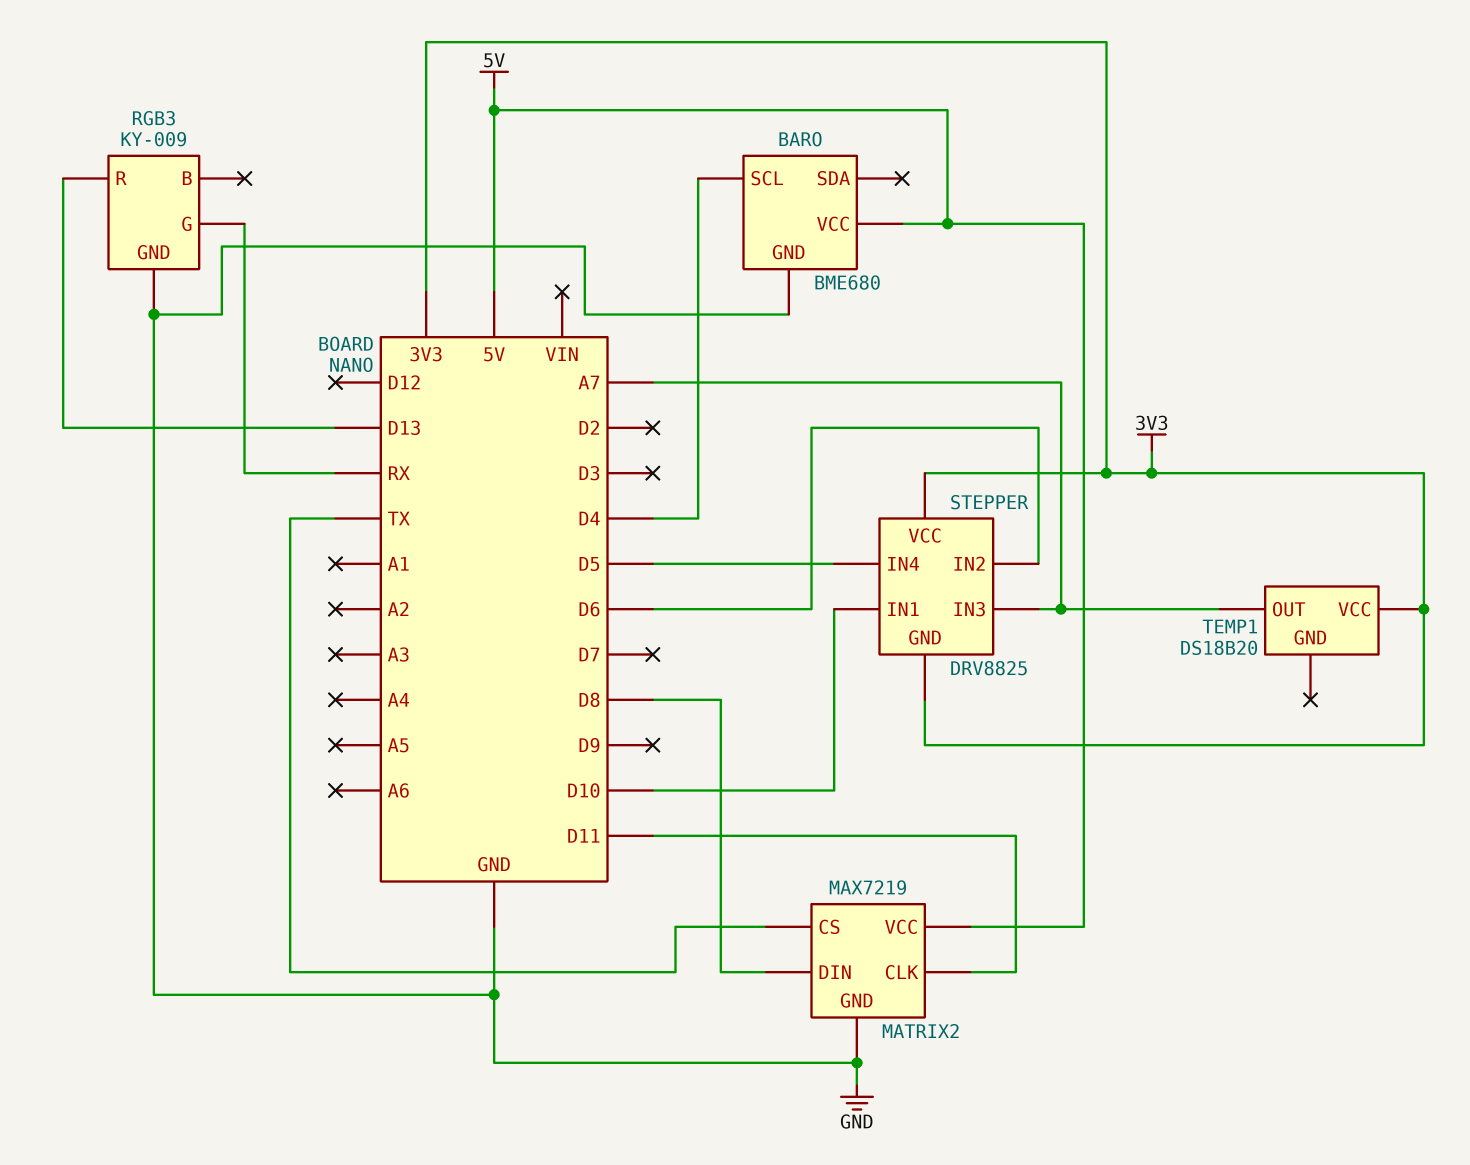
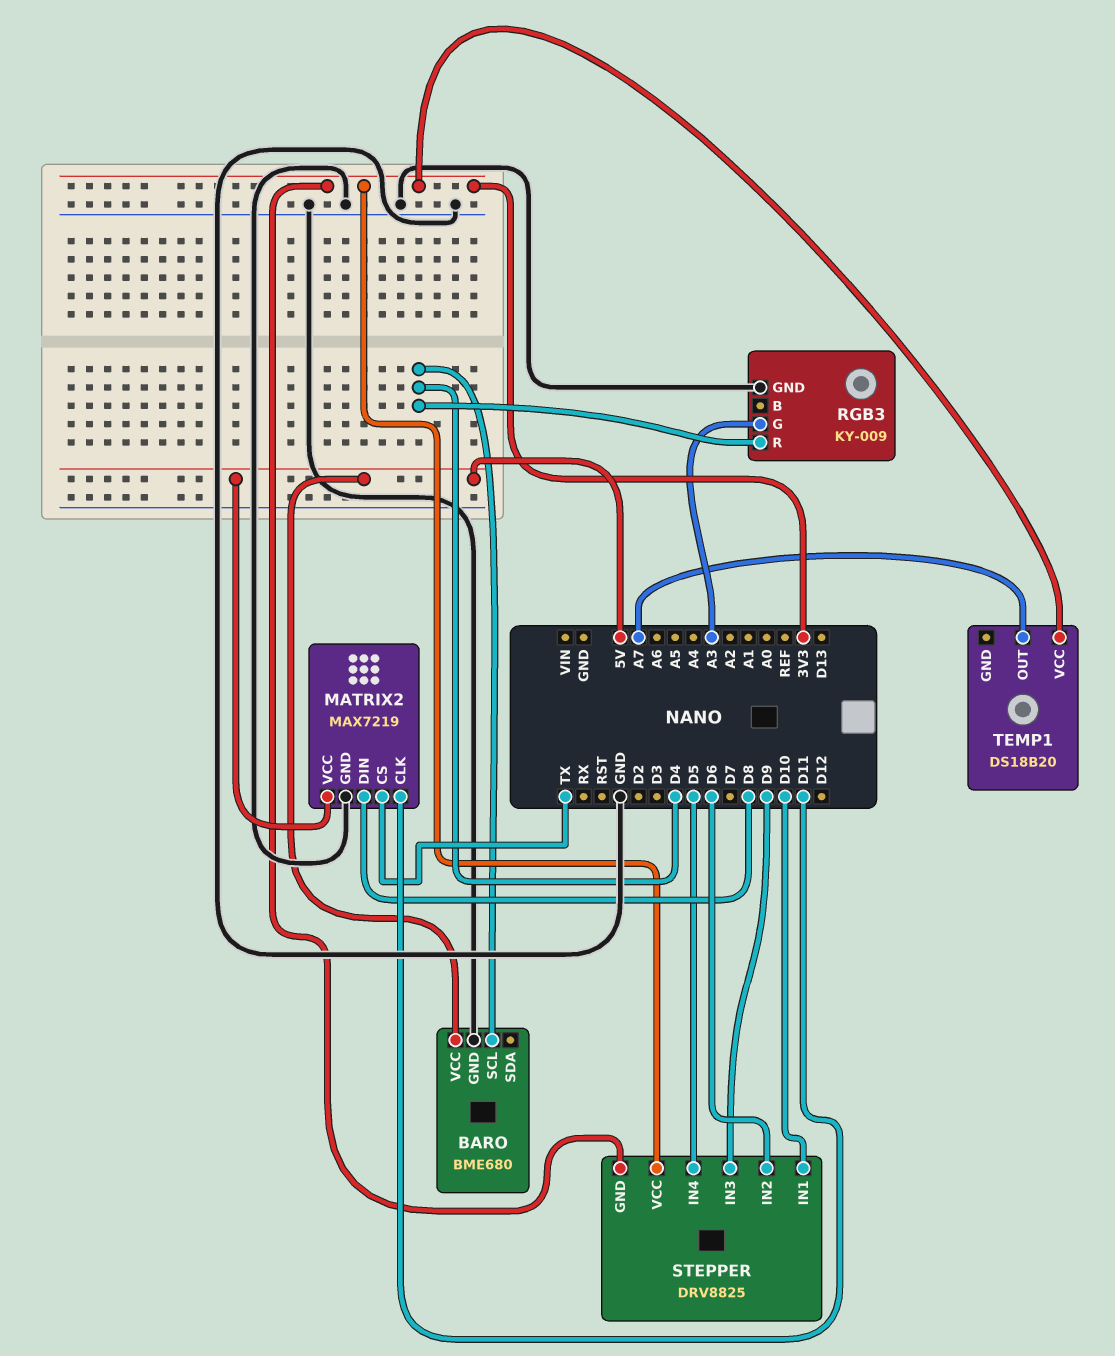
RGB3 pin G: RX -> A3
RGB3 pin R: D13 -> D4
STEPPER pin IN3: A7 -> D9

